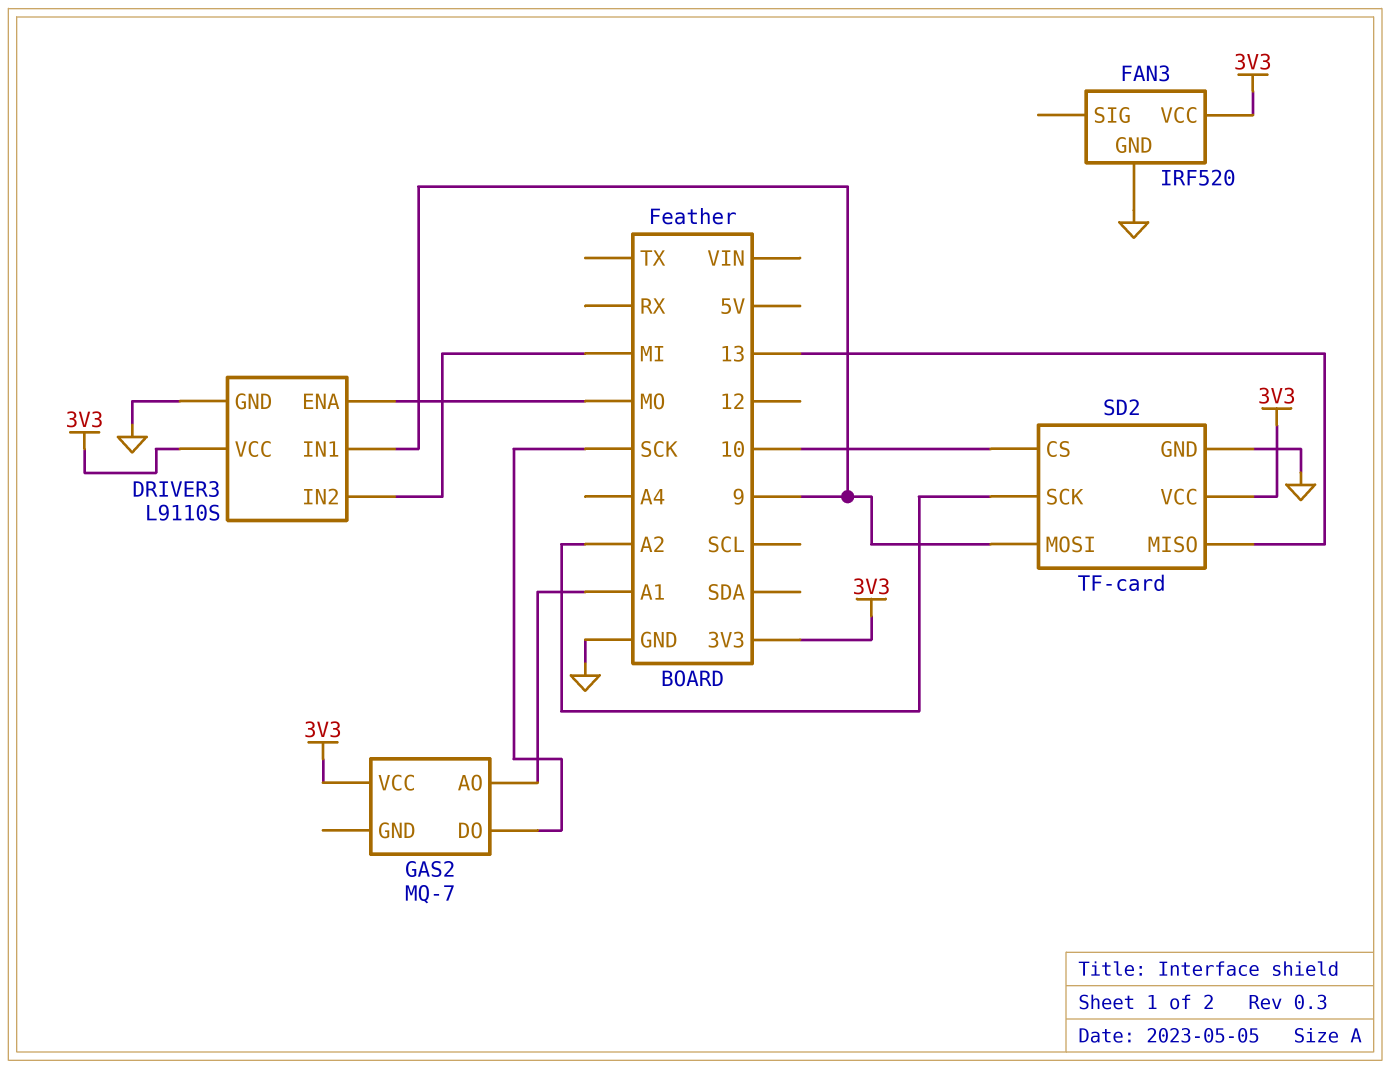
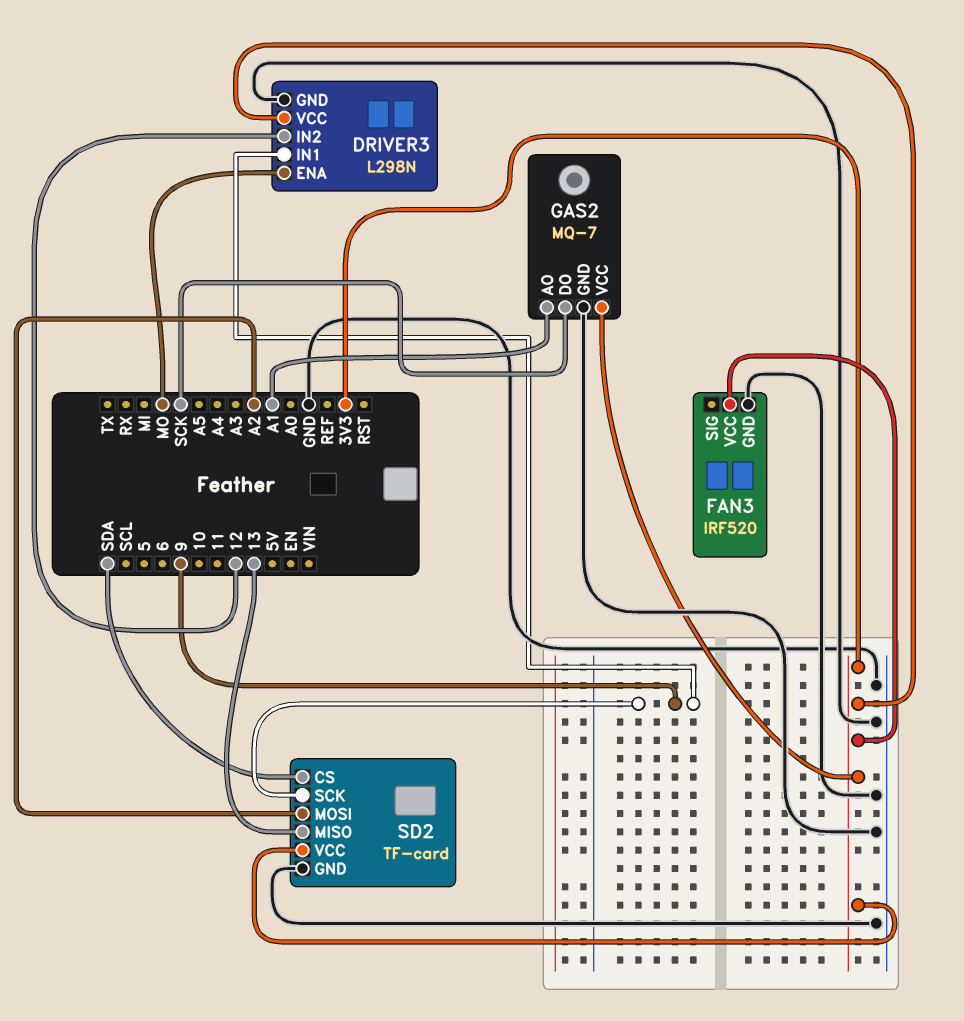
DRIVER3: L9110S -> L298N
DRIVER3 pin IN2: MI -> 12
GAS2 pin GND: none -> GND
SD2 pin CS: 10 -> SDA
SD2 pin MOSI: 9 -> A2
SD2 pin SCK: A2 -> 9

